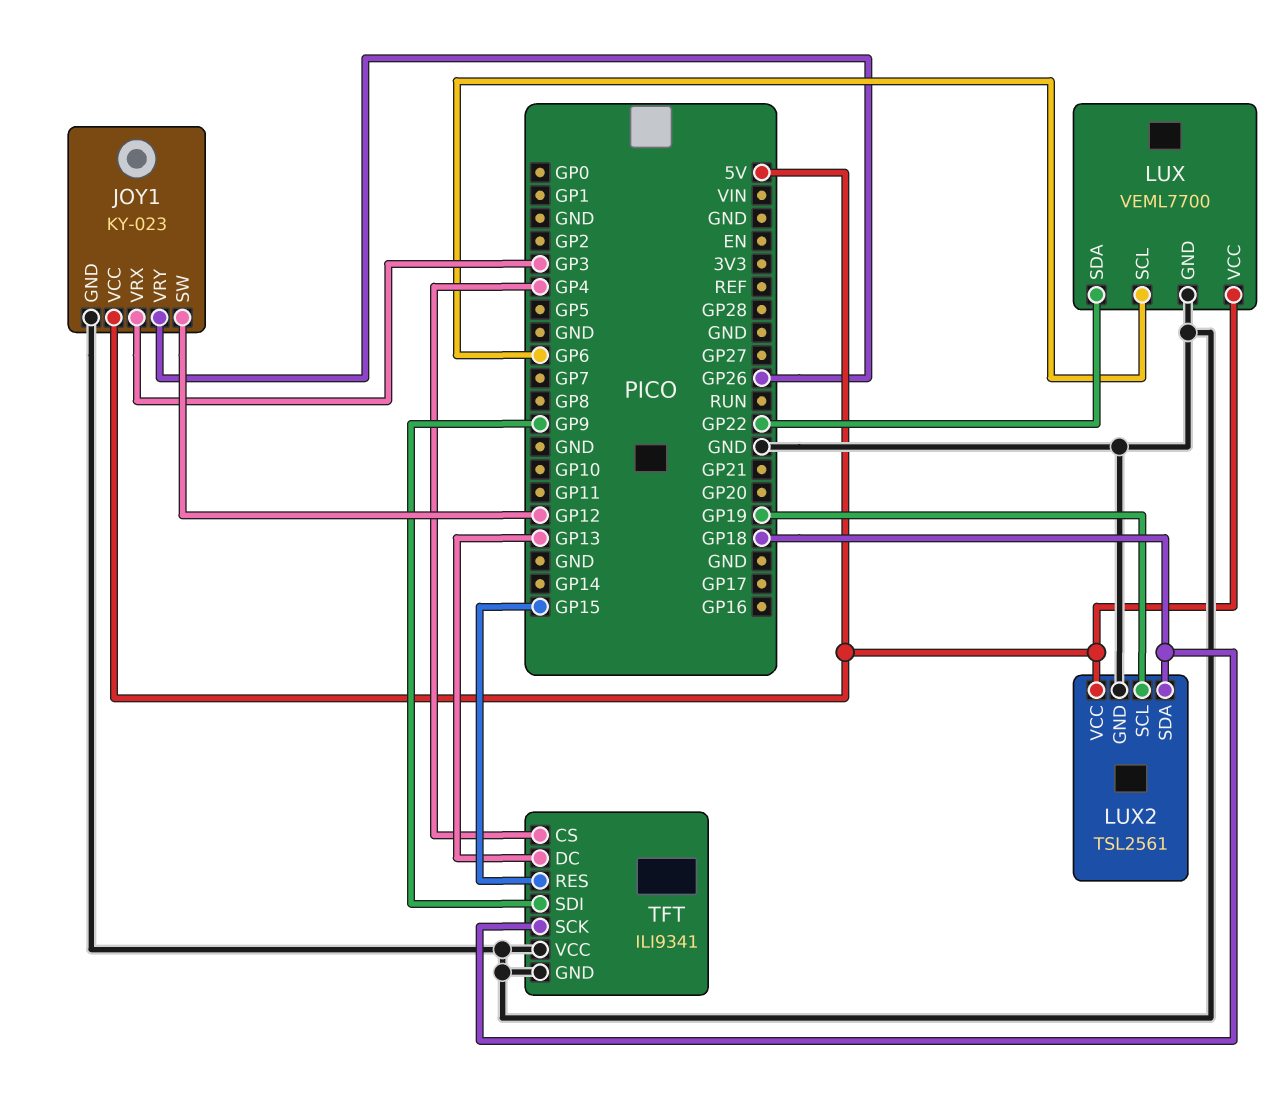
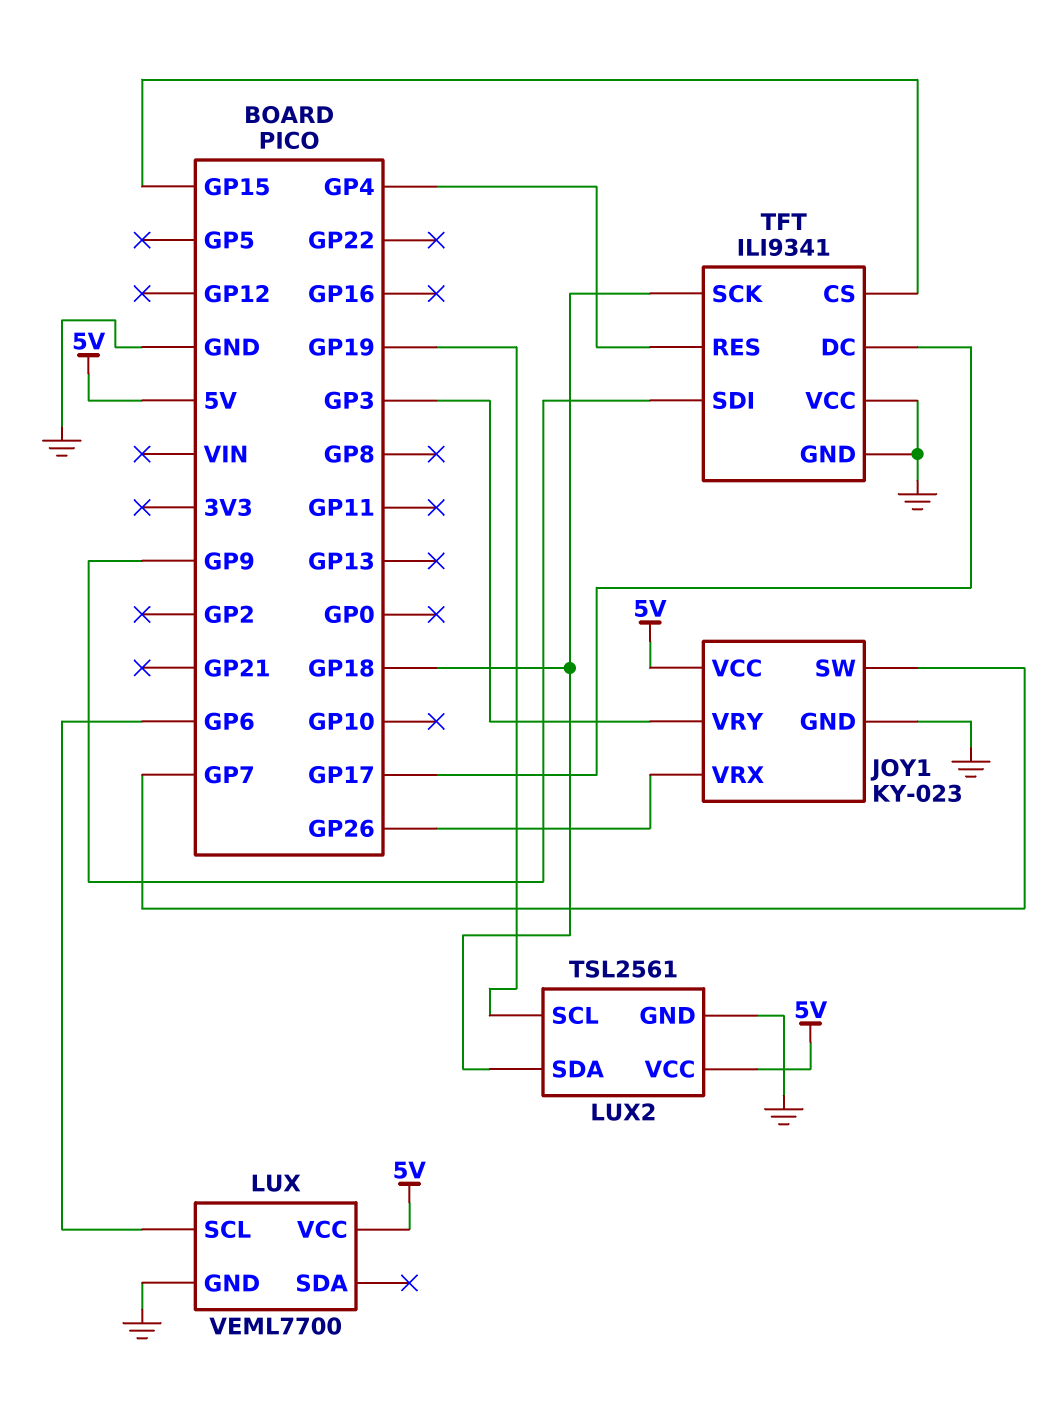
JOY1 pin SW: GP12 -> GP7
JOY1 pin VRX: GP3 -> GP26
JOY1 pin VRY: GP26 -> GP3
LUX pin SDA: GP22 -> none
TFT pin CS: GP4 -> GP15
TFT pin DC: GP13 -> GP17
TFT pin RES: GP15 -> GP4

